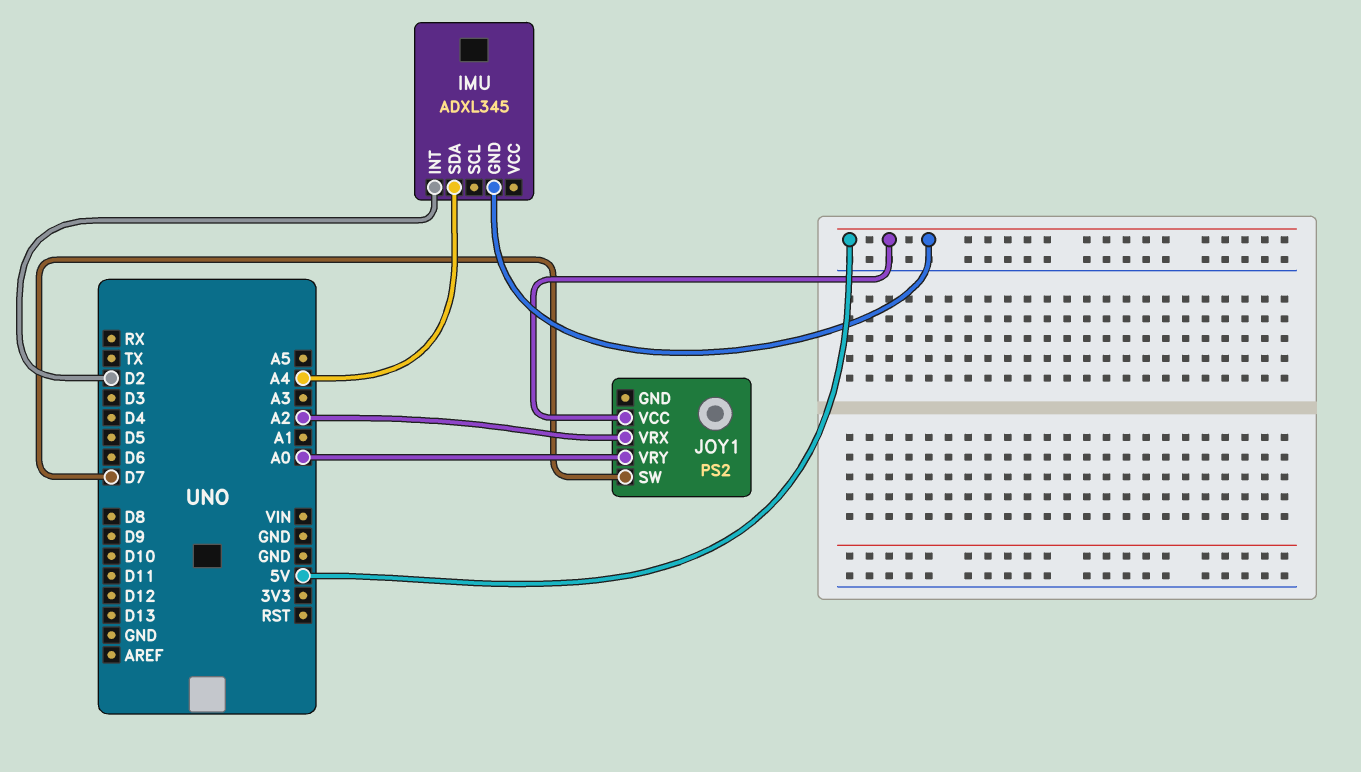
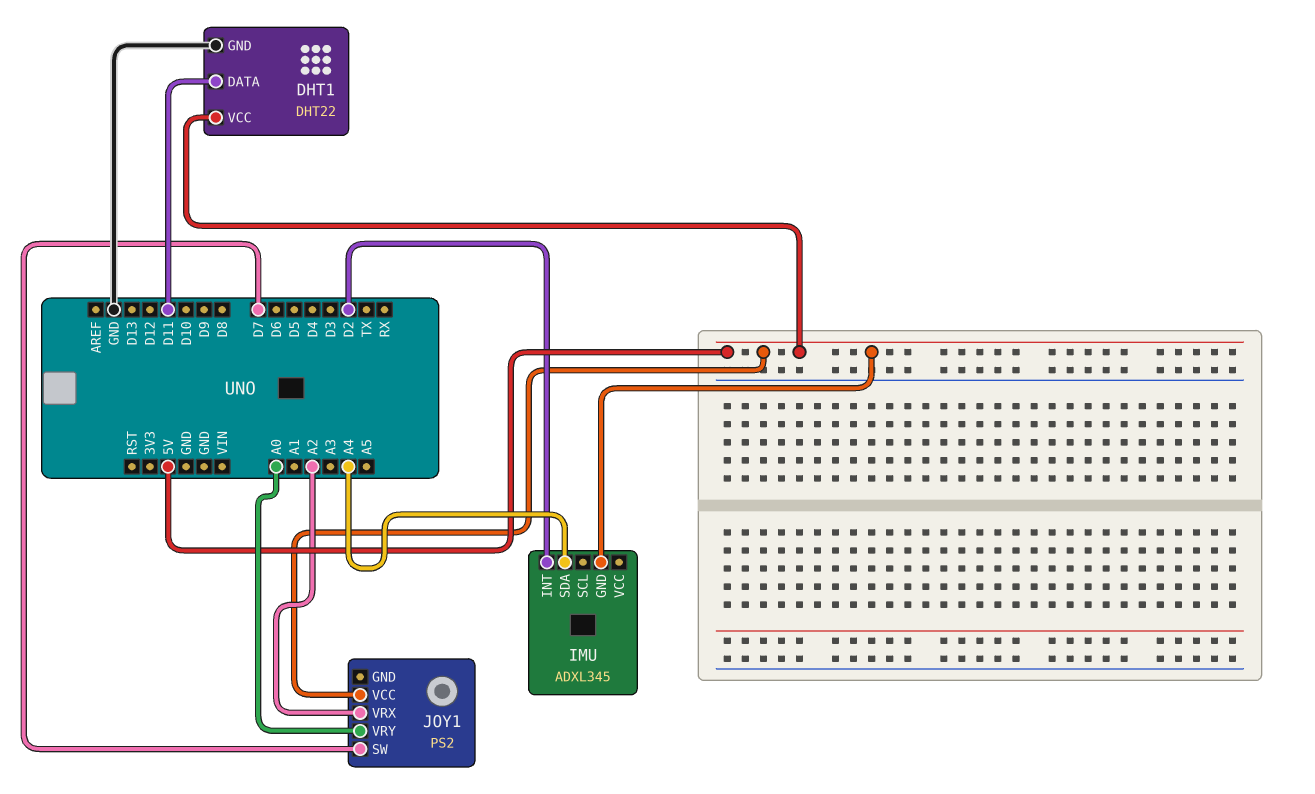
DHT1: none -> DHT22
DHT1 pin DATA: none -> D11
DHT1 pin GND: none -> GND
DHT1 pin VCC: none -> 5V

